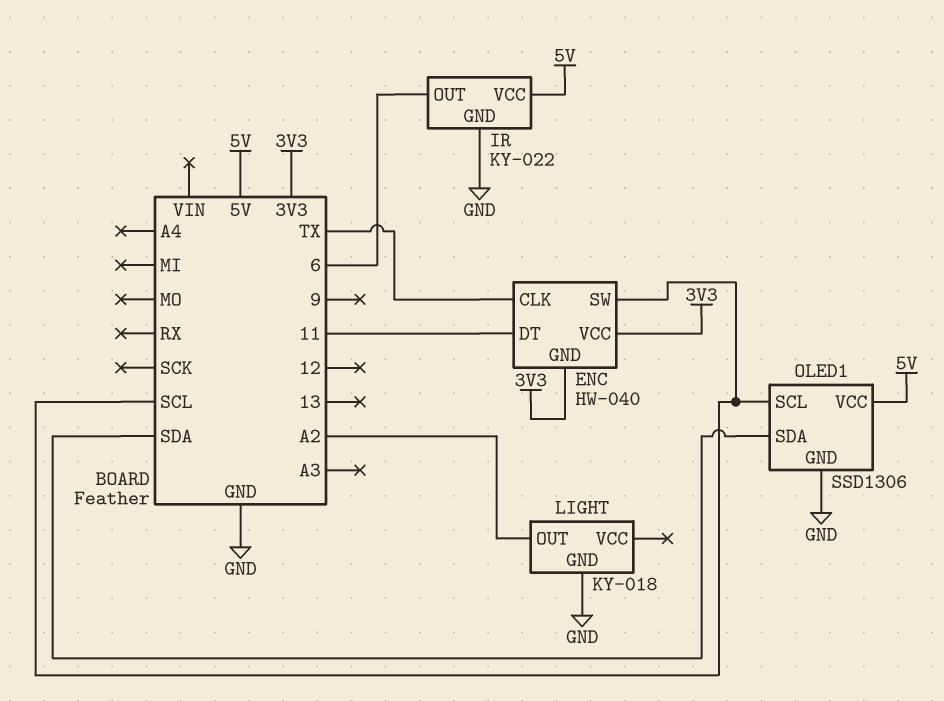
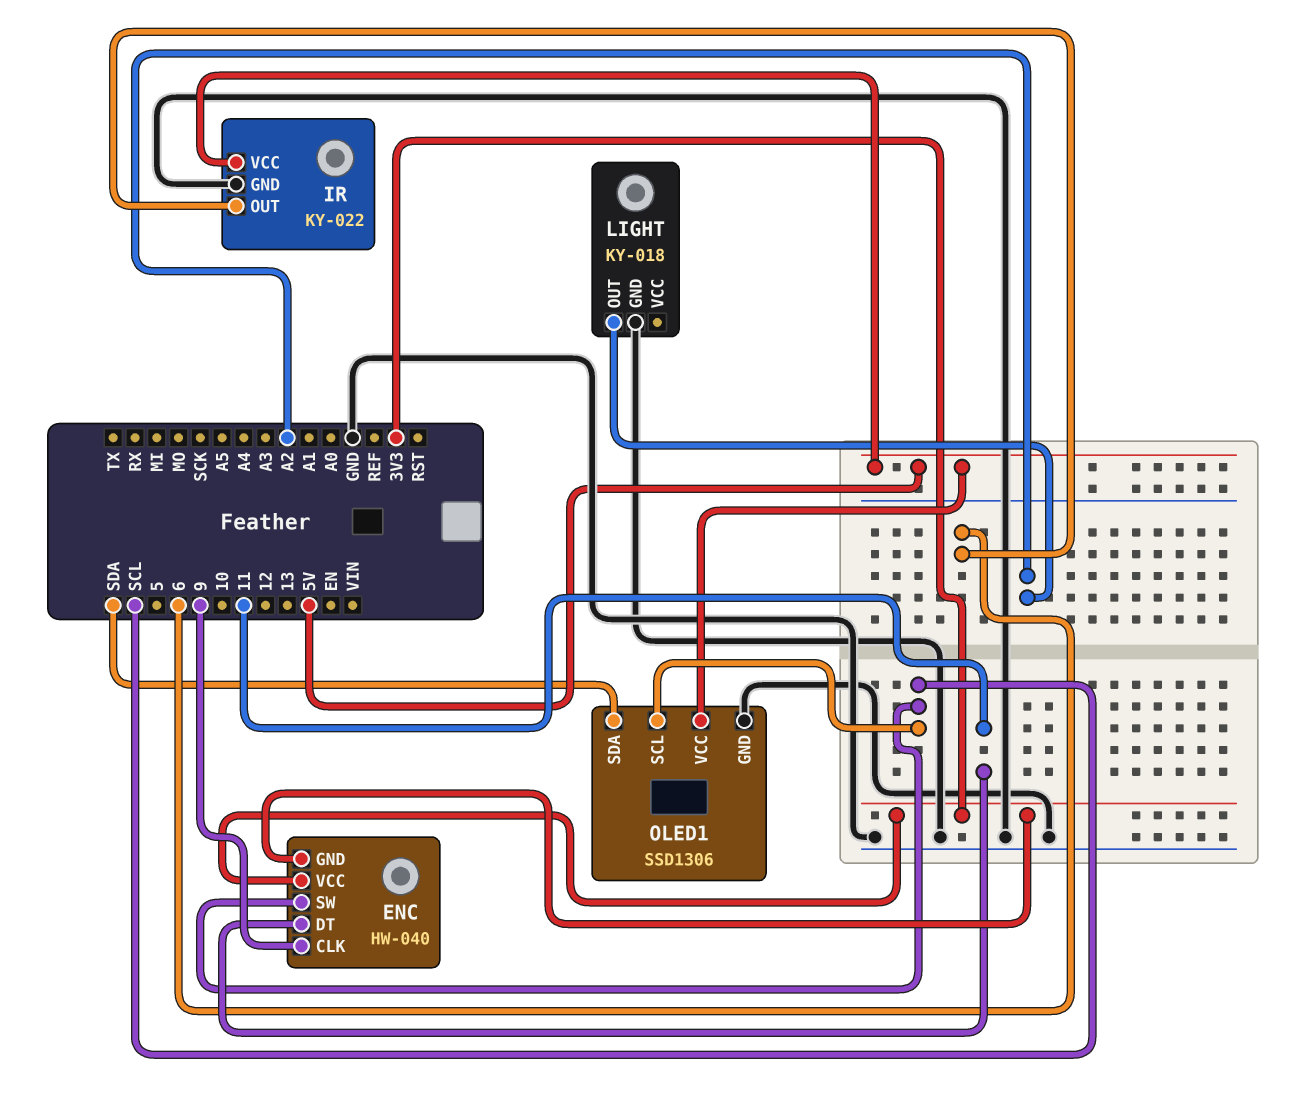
ENC pin CLK: TX -> 9

